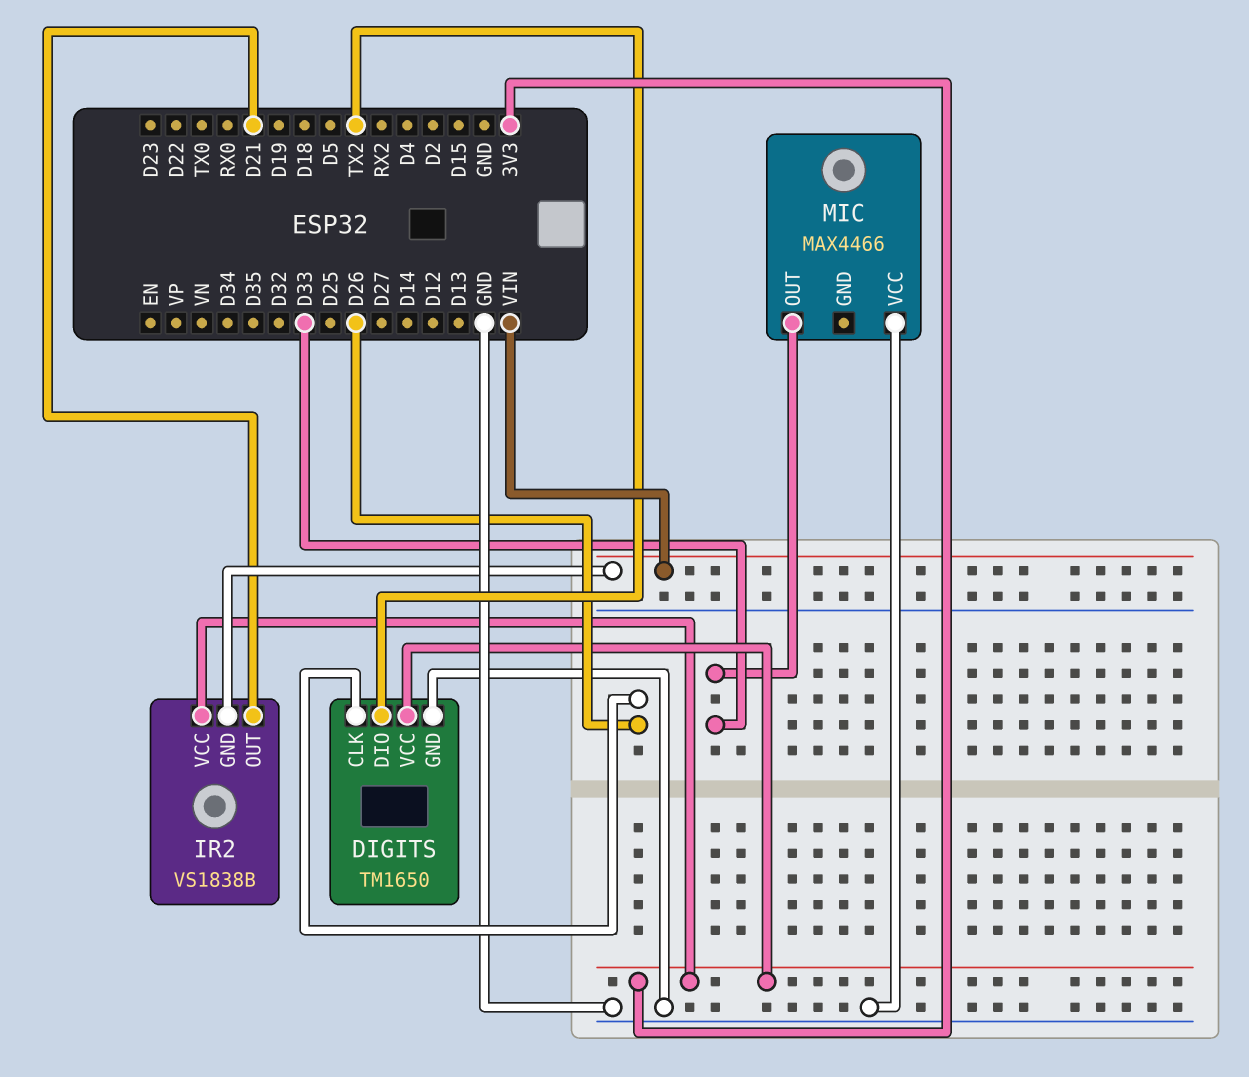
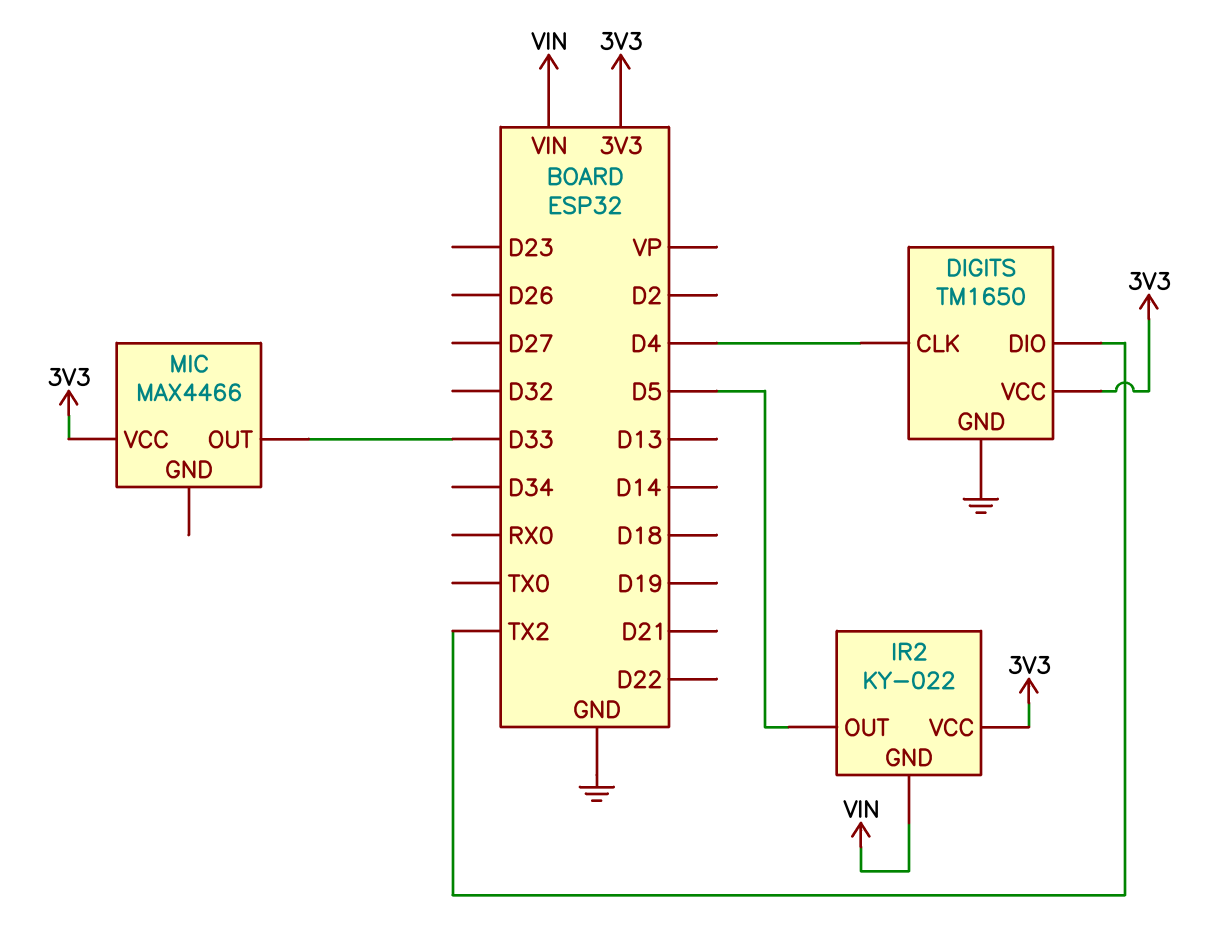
DIGITS pin CLK: D26 -> D4
IR2: VS1838B -> KY-022
IR2 pin OUT: D21 -> D5
MIC pin VCC: GND -> 3V3

